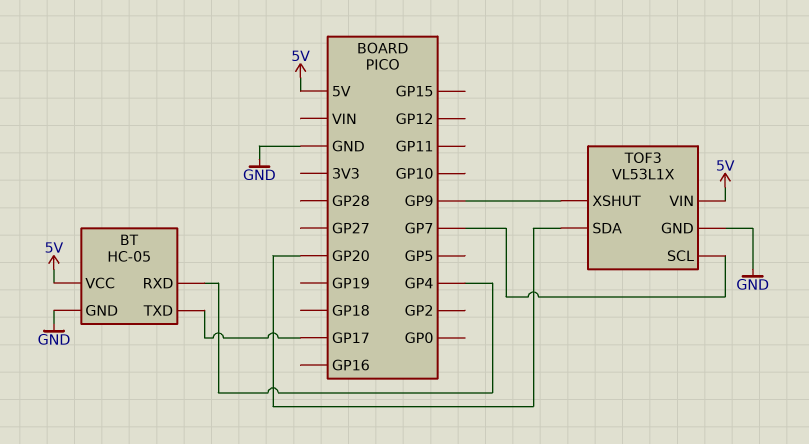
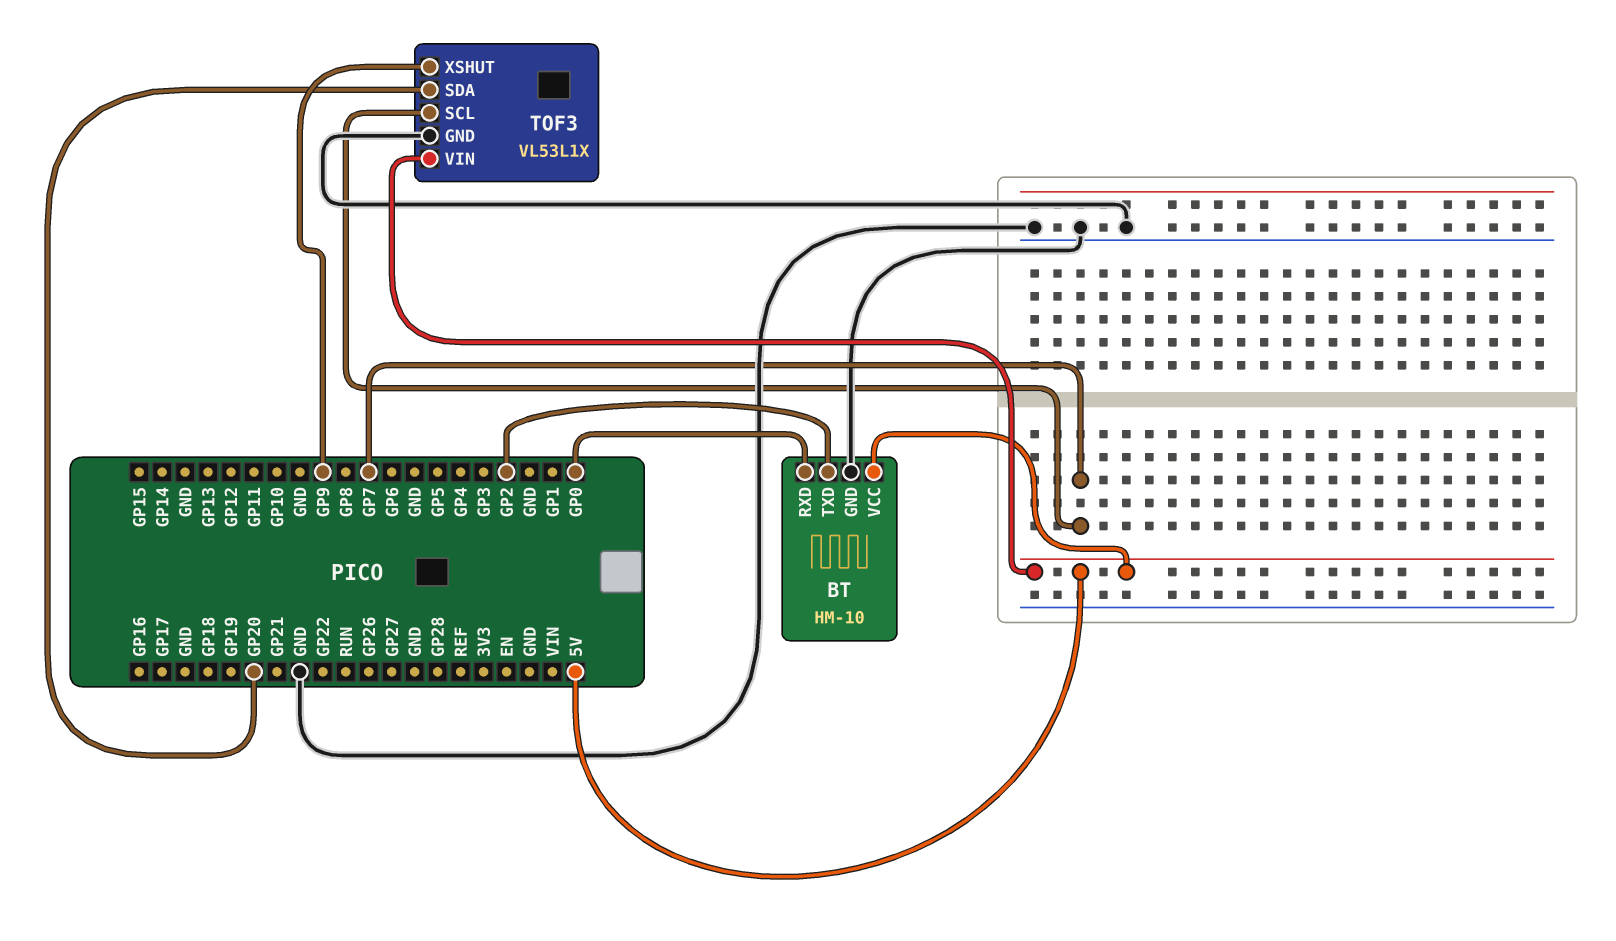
BT: HC-05 -> HM-10
BT pin RXD: GP4 -> GP0
BT pin TXD: GP17 -> GP2

